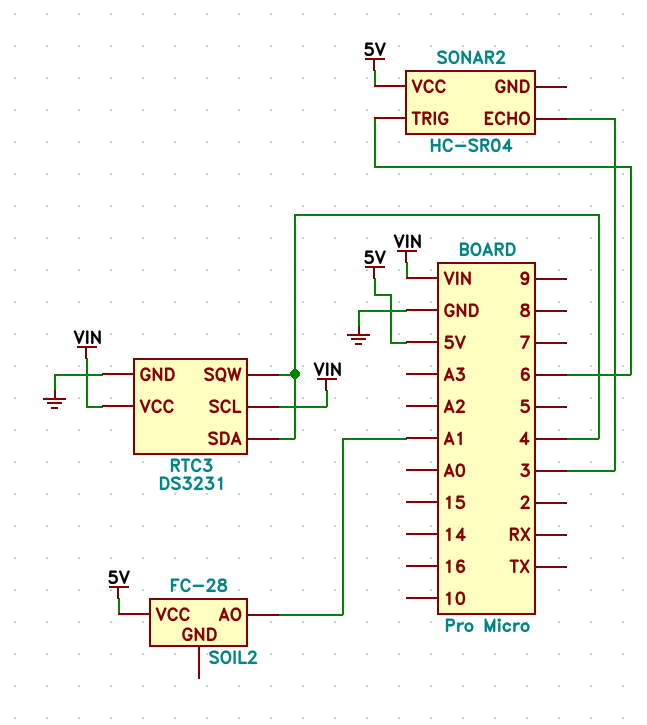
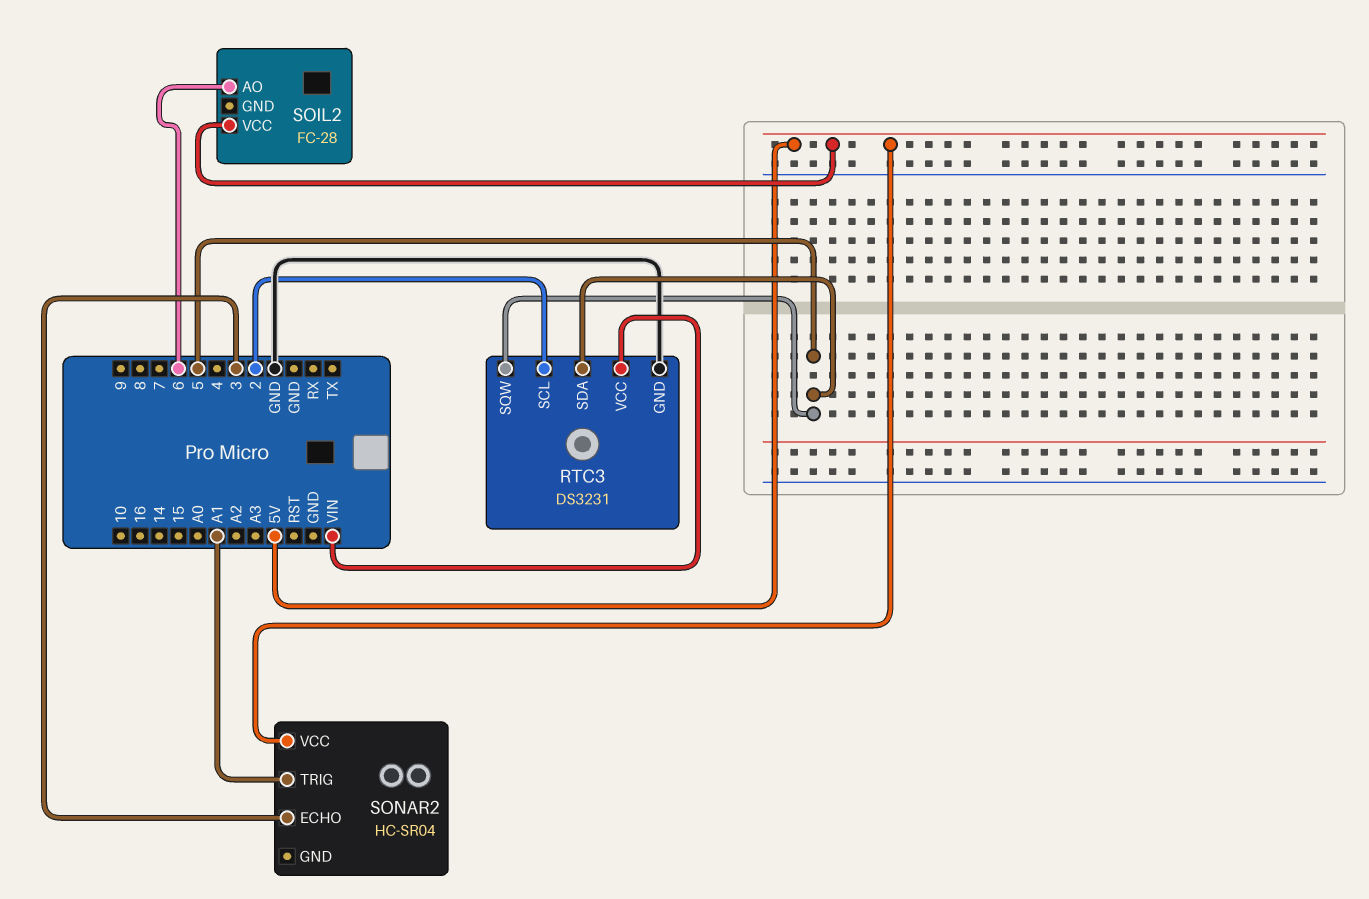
RTC3 pin SCL: VIN -> 2
RTC3 pin SDA: 4 -> 5
RTC3 pin SQW: 4 -> 5
SOIL2 pin AO: A1 -> 6
SONAR2 pin TRIG: 6 -> A1

